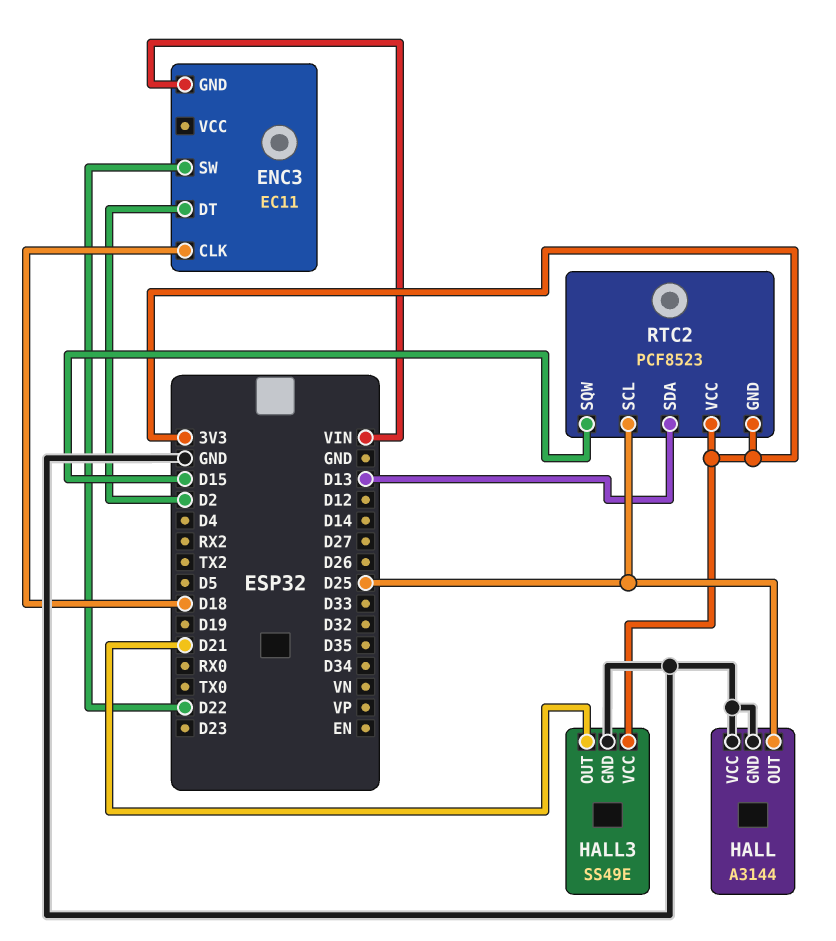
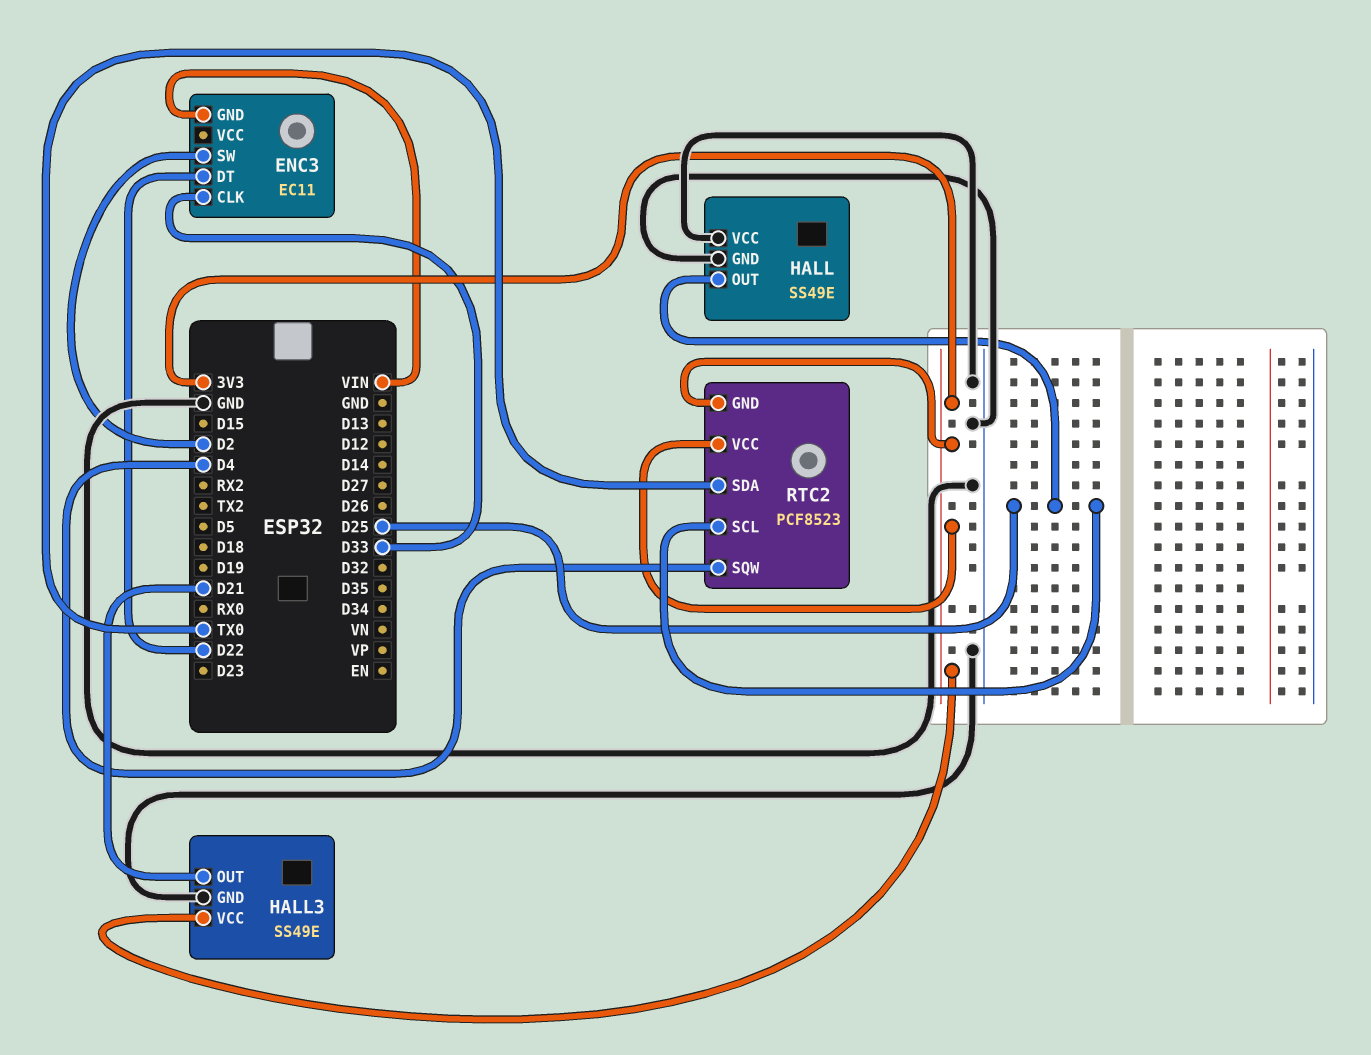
ENC3 pin CLK: D18 -> D33
ENC3 pin DT: D2 -> D22
ENC3 pin SW: D22 -> D2
HALL: A3144 -> SS49E
RTC2 pin SDA: D13 -> TX0
RTC2 pin SQW: D15 -> D4

